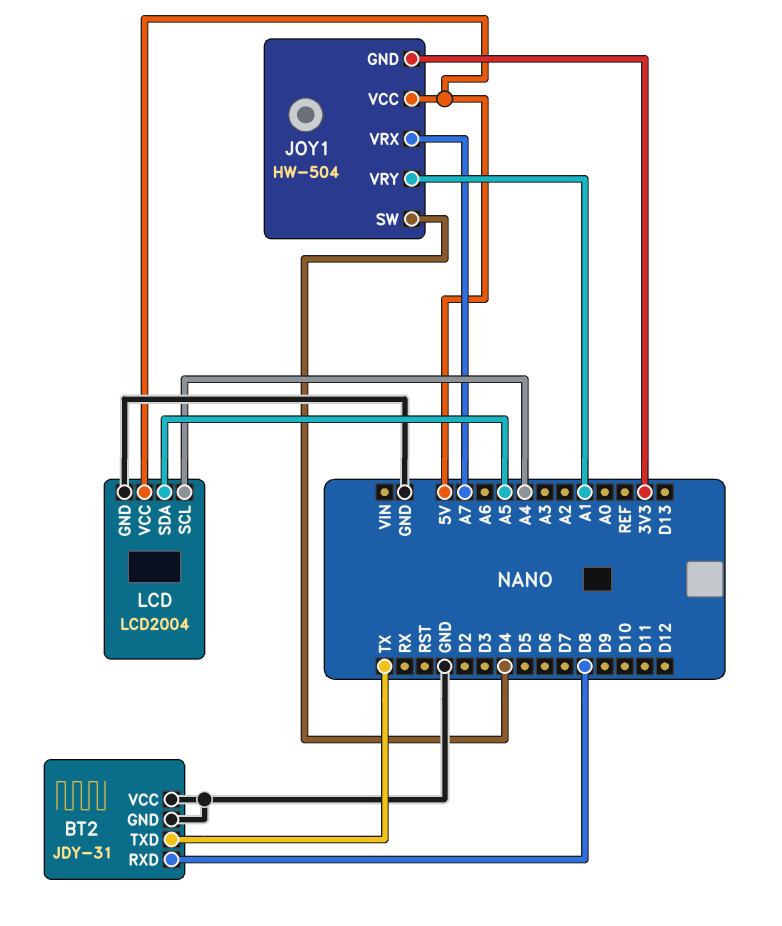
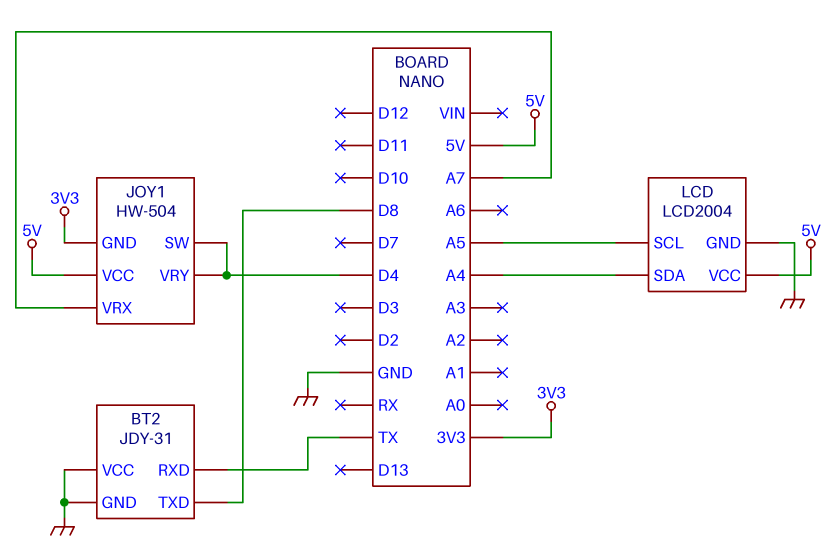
BT2 pin RXD: D8 -> TX
BT2 pin TXD: TX -> D8
JOY1 pin VRY: A1 -> D4
LCD pin SCL: A4 -> A5
LCD pin SDA: A5 -> A4

